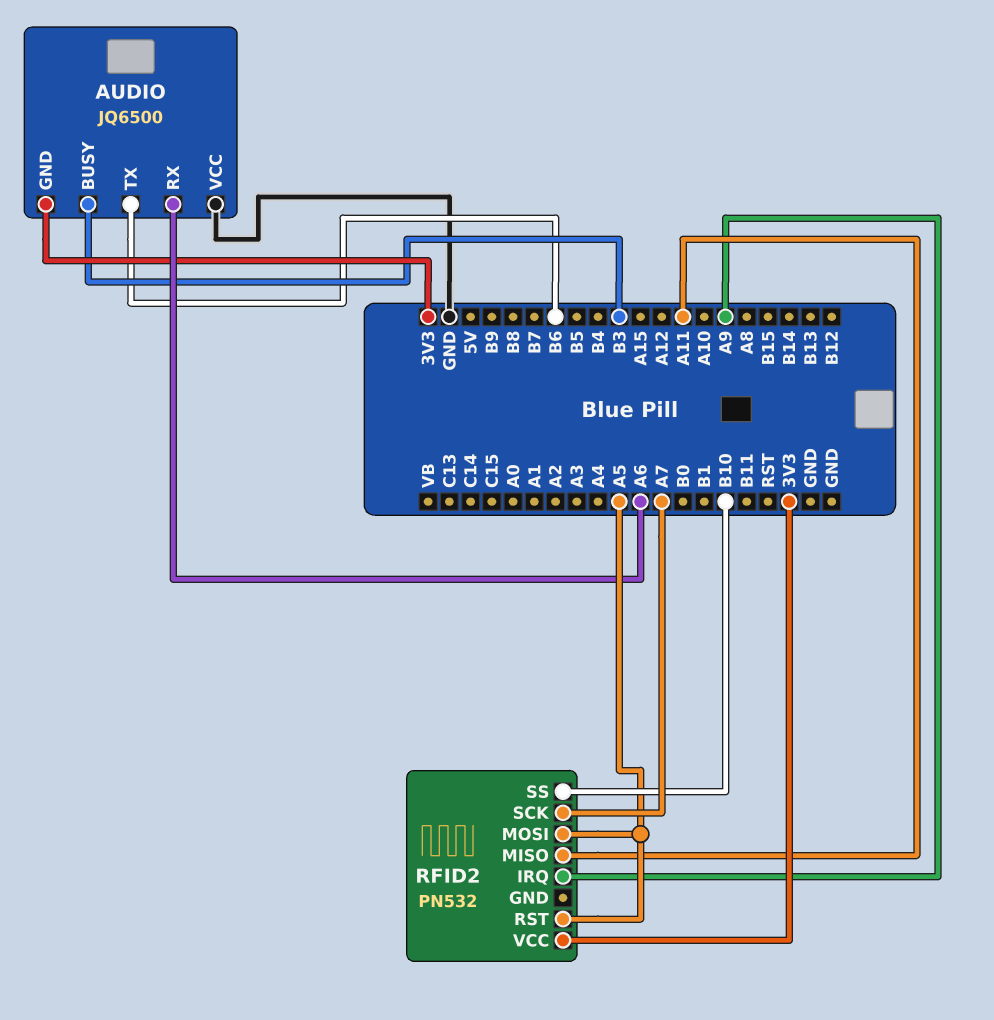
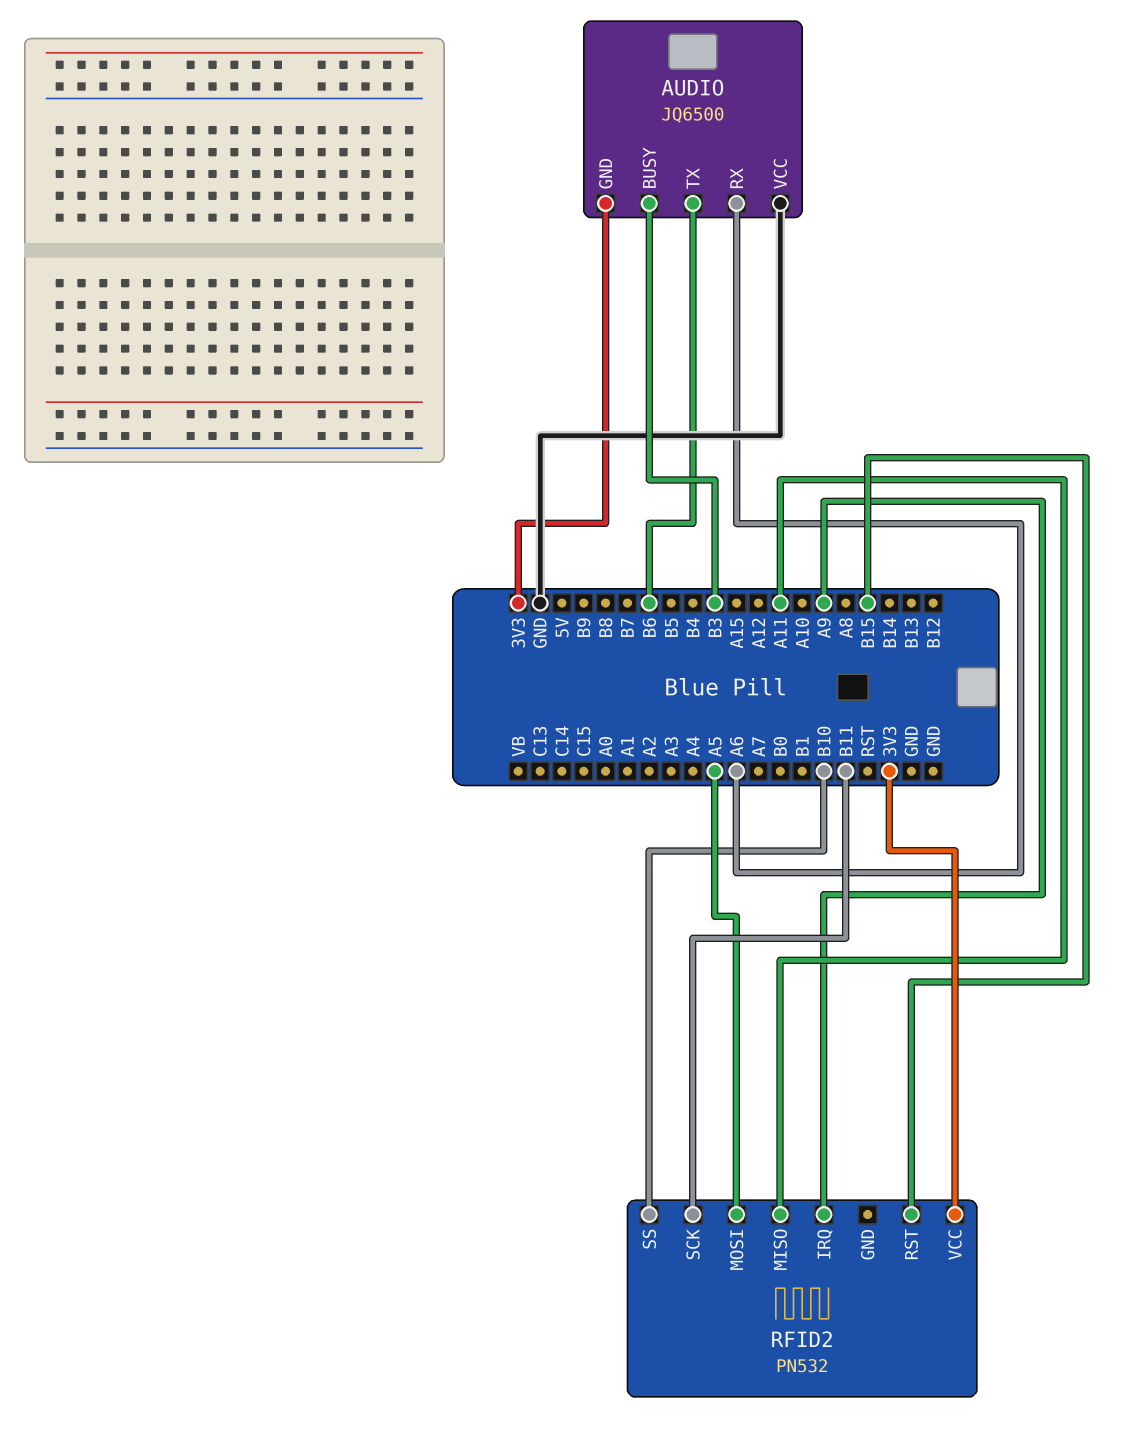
RFID2 pin RST: A5 -> B15
RFID2 pin SCK: A7 -> B11

